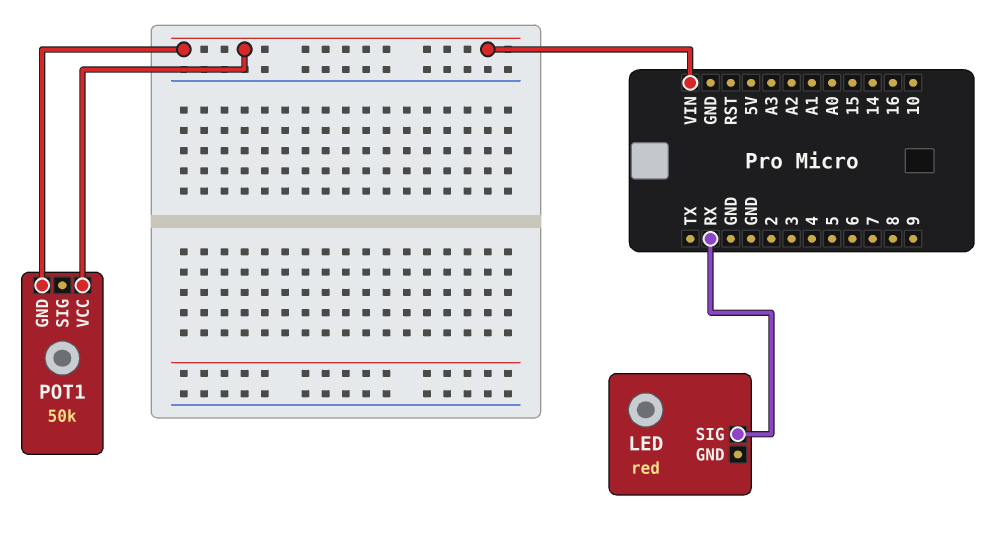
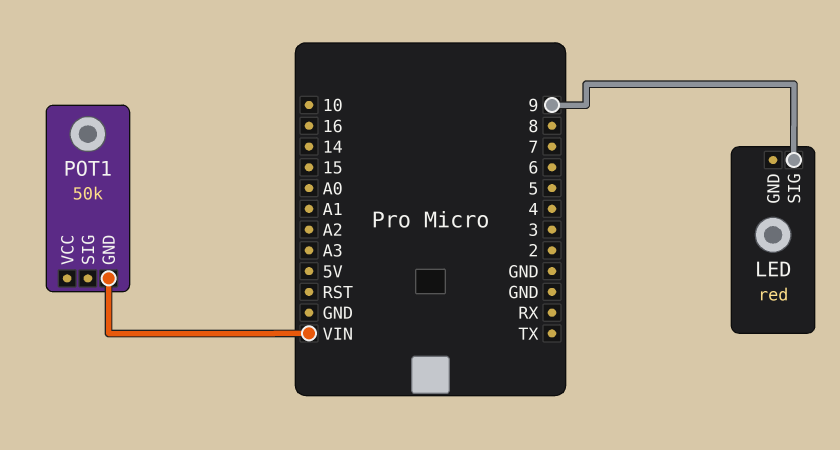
LED pin SIG: RX -> 9
POT1 pin VCC: VIN -> none

